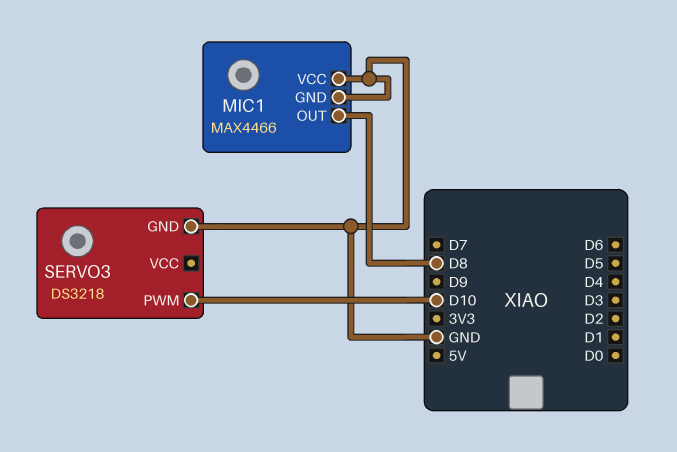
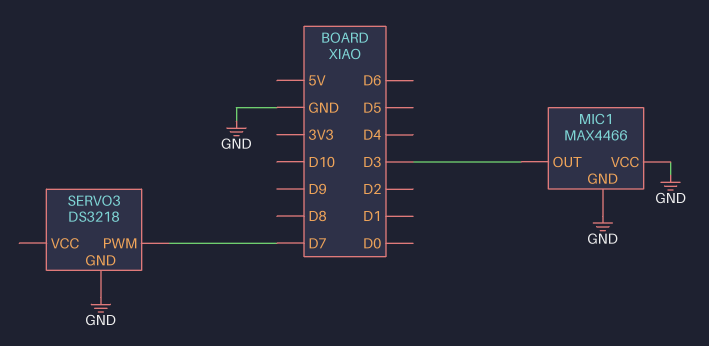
MIC1 pin OUT: D8 -> D3
SERVO3 pin PWM: D10 -> D7

